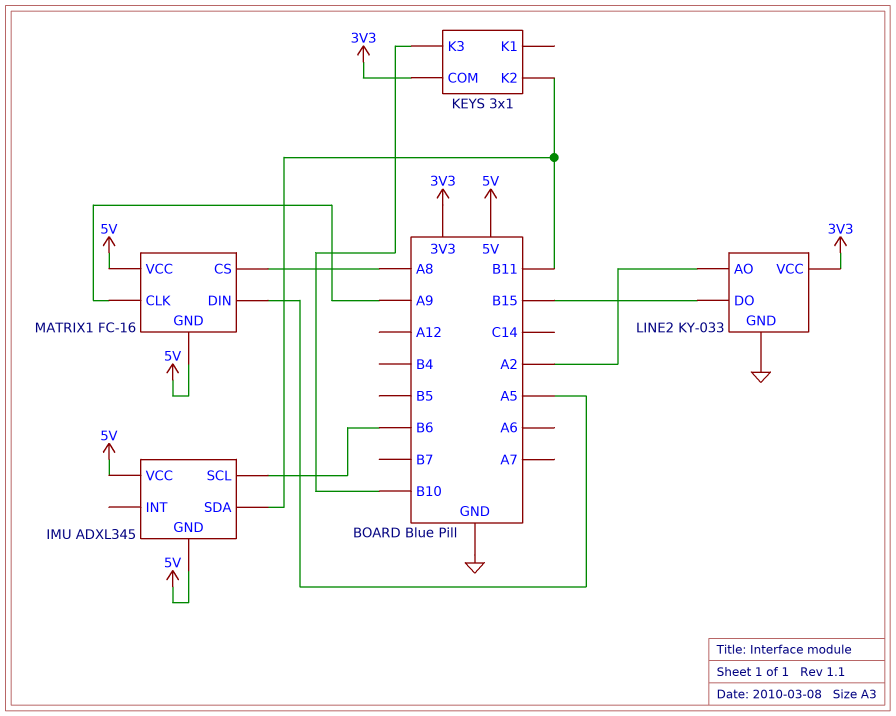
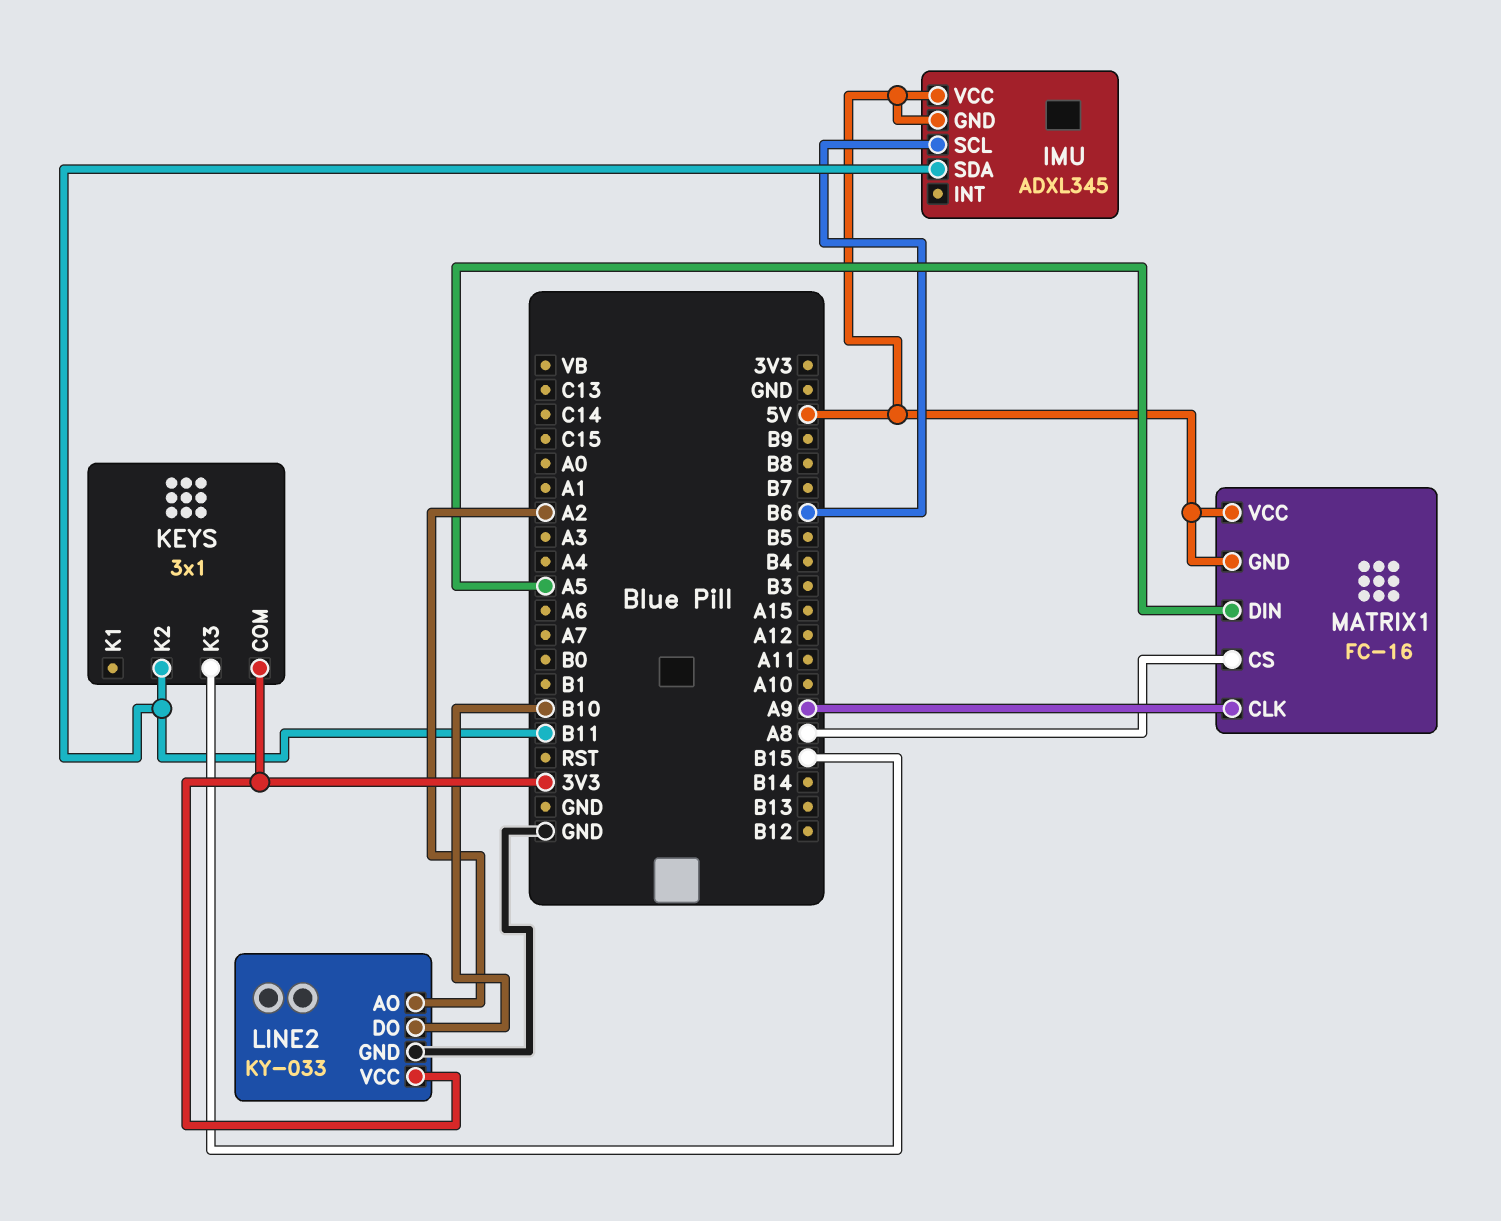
KEYS pin K3: B10 -> B15
LINE2 pin DO: B15 -> B10

